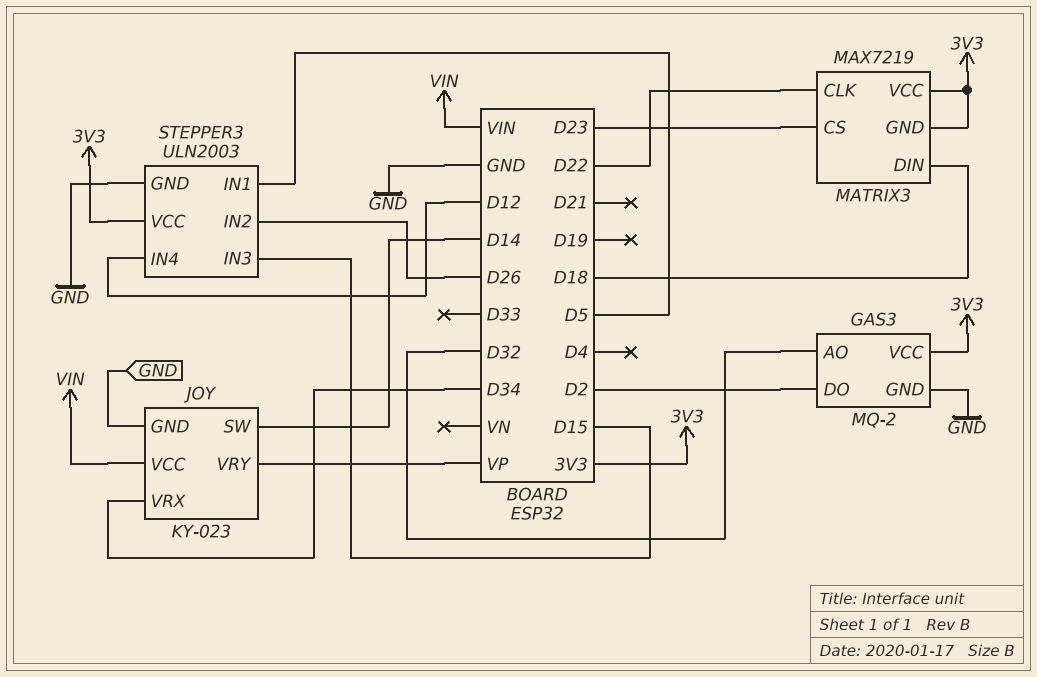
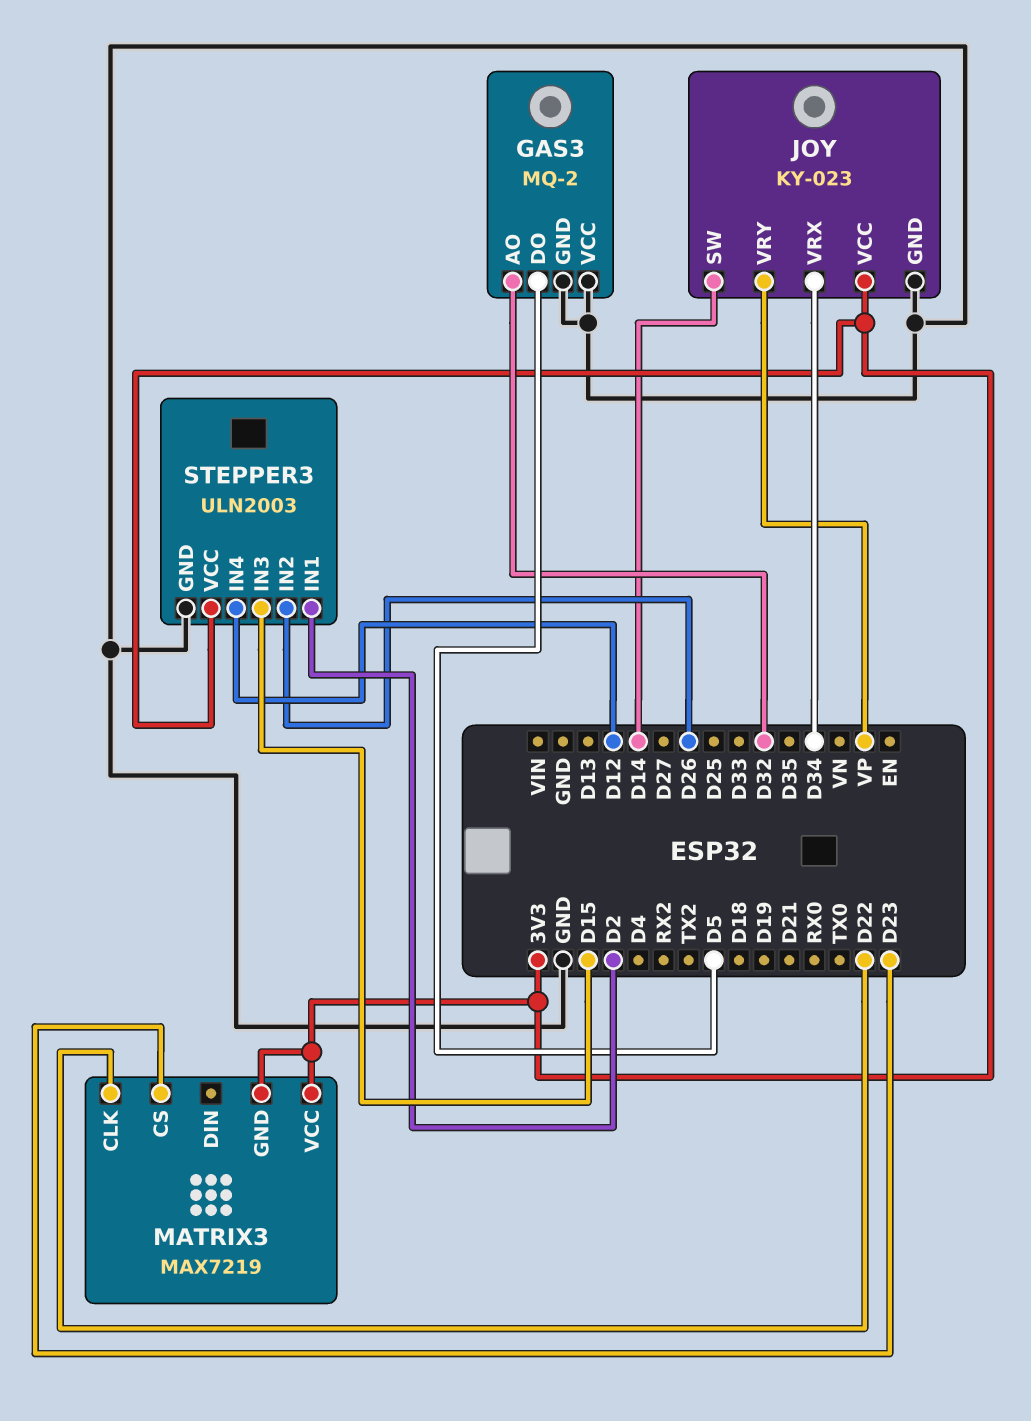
GAS3 pin DO: D2 -> D5
GAS3 pin VCC: 3V3 -> GND
JOY pin VCC: VIN -> 3V3
MATRIX3 pin DIN: D18 -> none
STEPPER3 pin IN1: D5 -> D2

